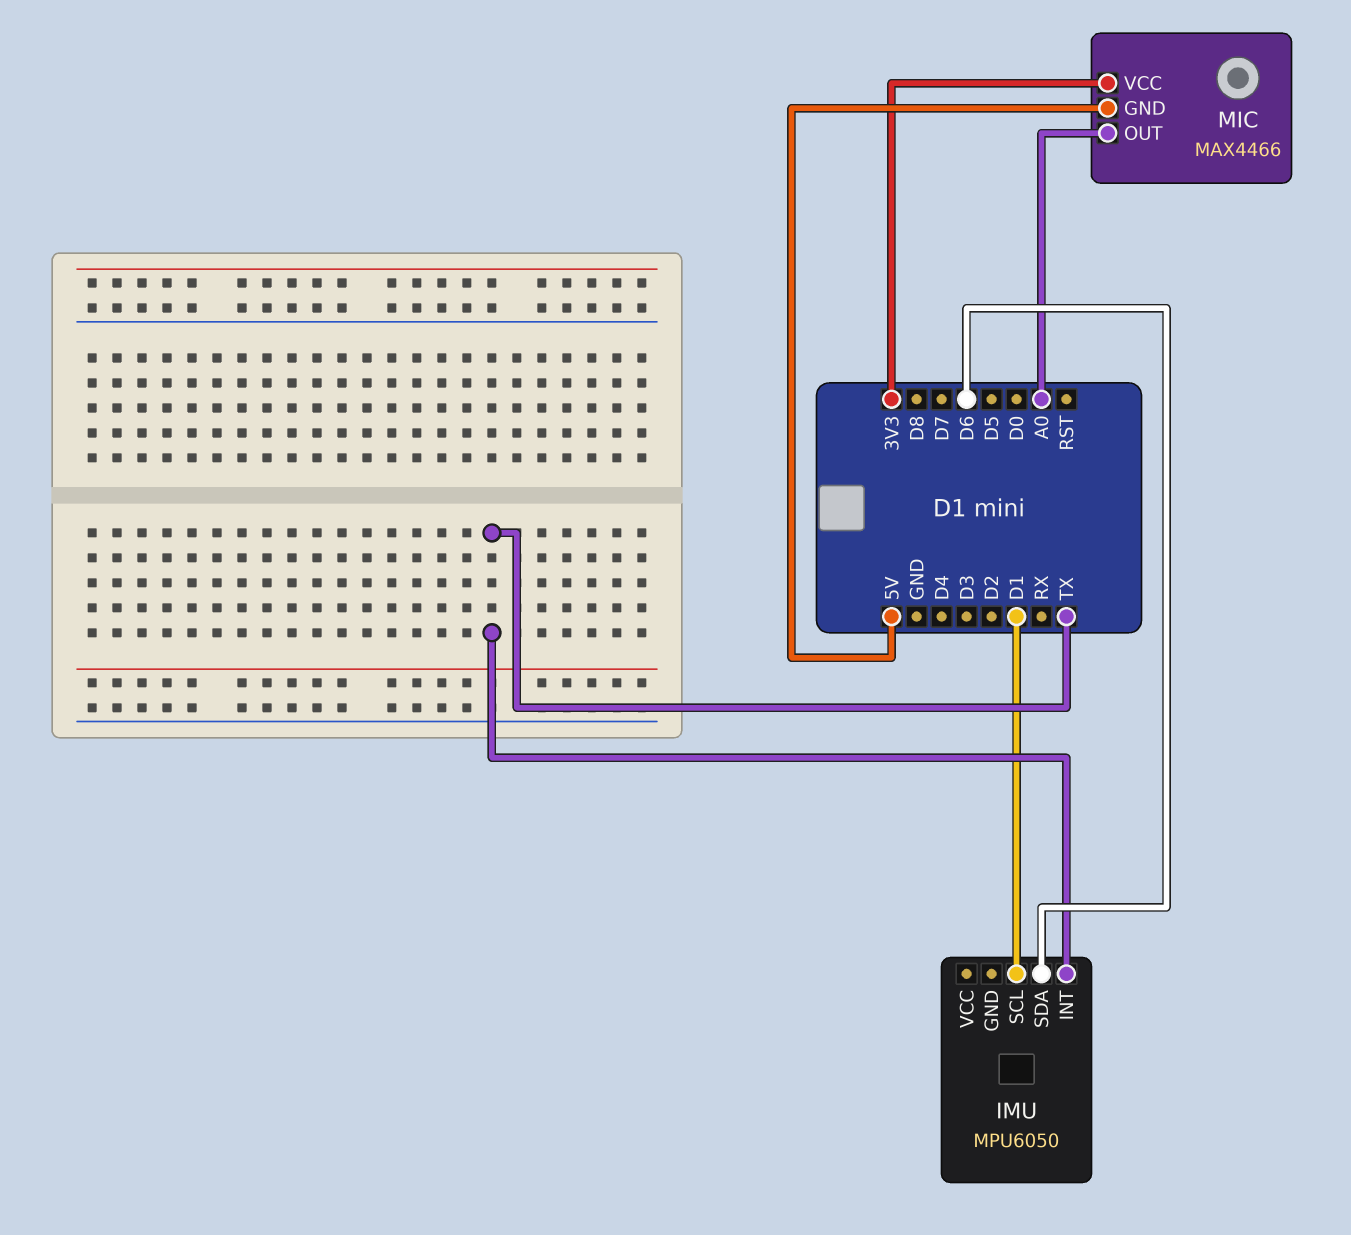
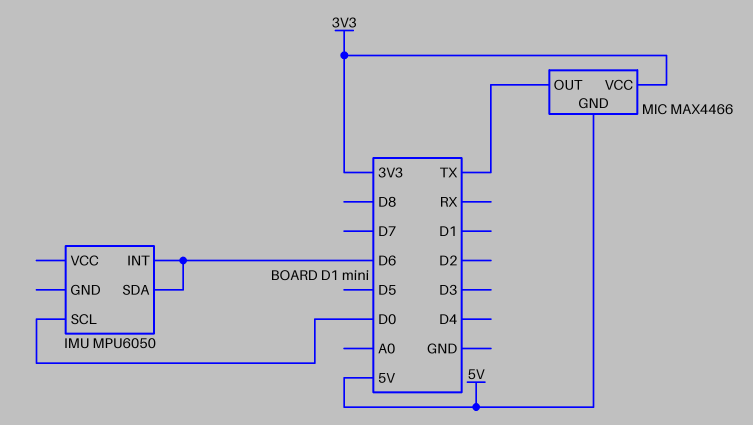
IMU pin INT: TX -> D6
IMU pin SCL: D1 -> D0
MIC pin OUT: A0 -> TX

